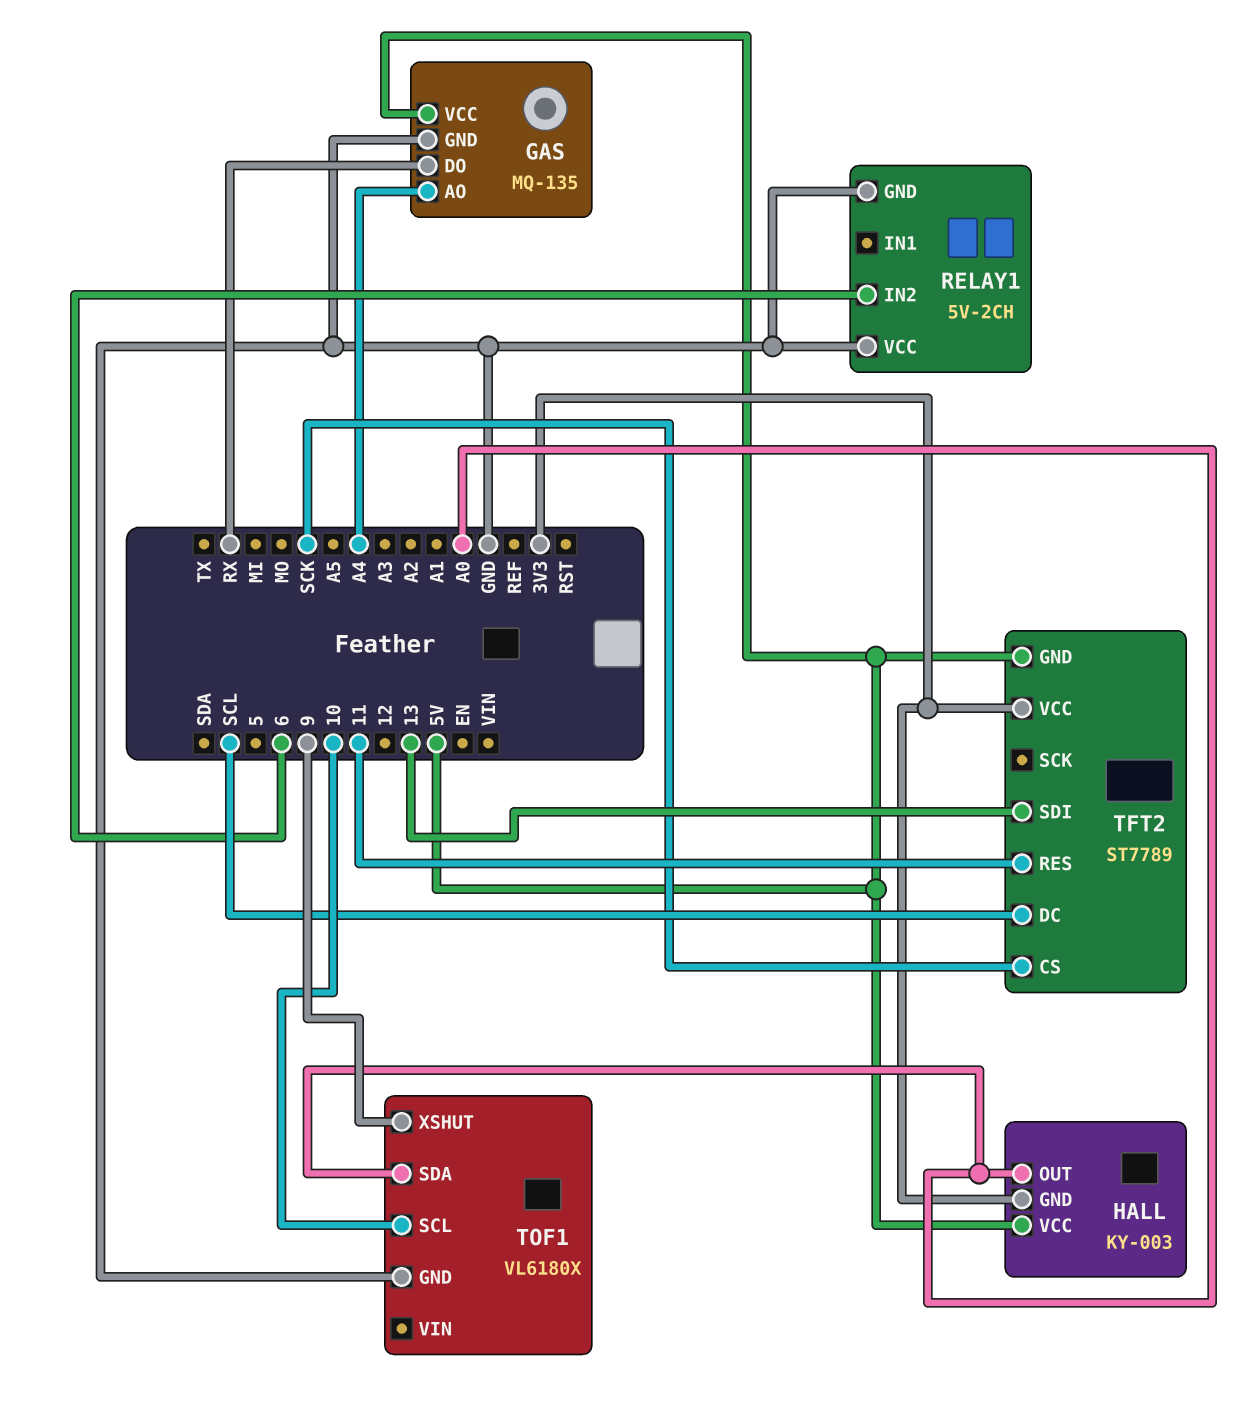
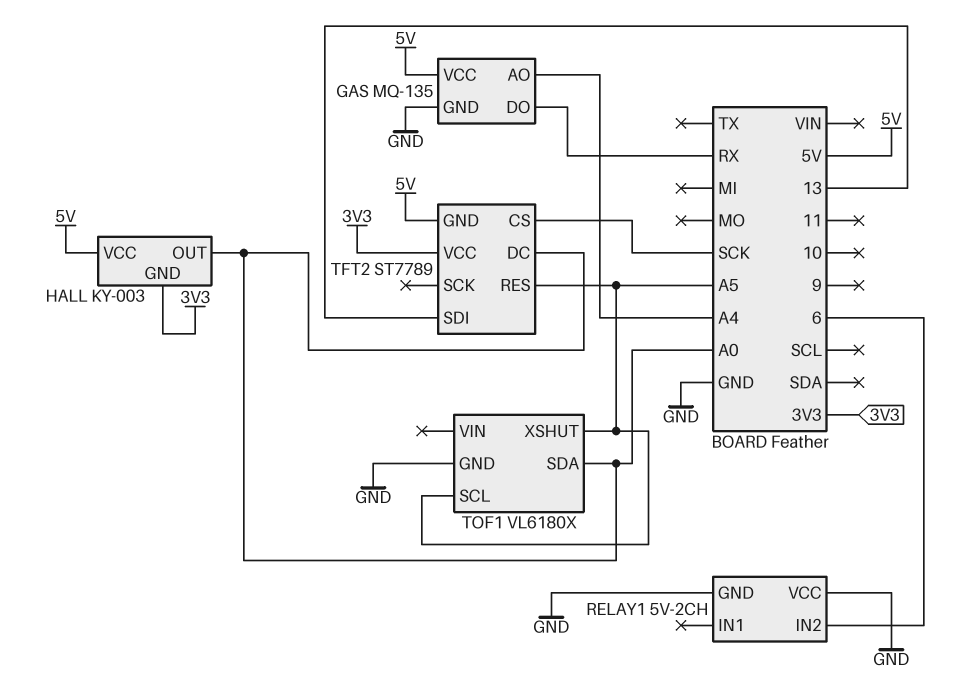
TFT2 pin DC: SCL -> A0
TFT2 pin RES: 11 -> A5
TOF1 pin SCL: 10 -> A5
TOF1 pin XSHUT: 9 -> A5

